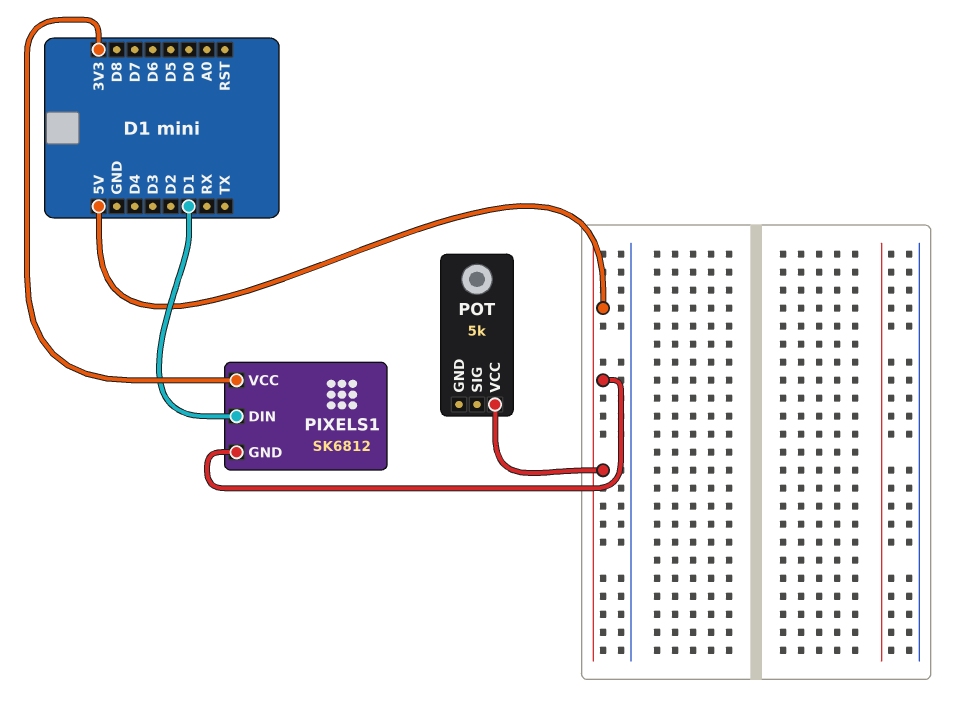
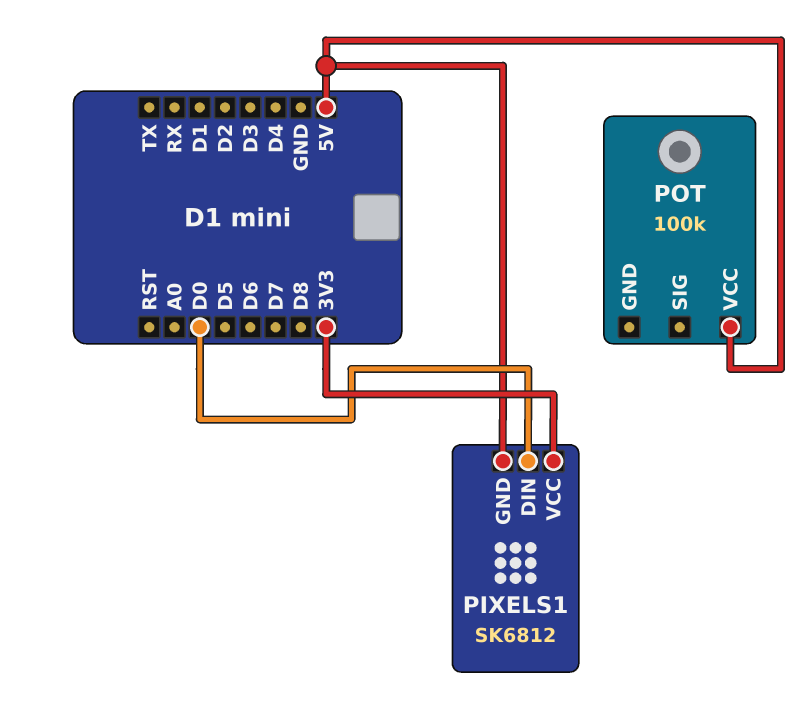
PIXELS1 pin DIN: D1 -> D0
POT: 5k -> 100k

